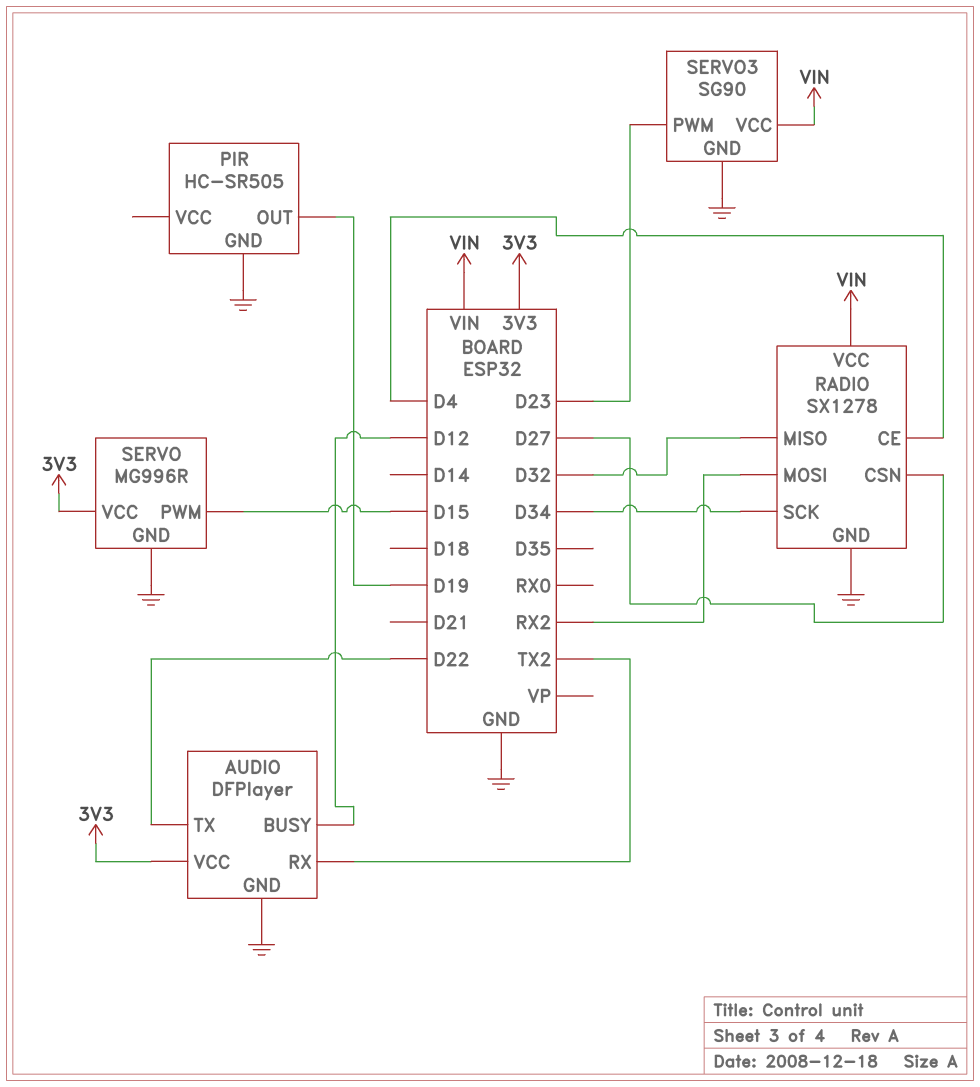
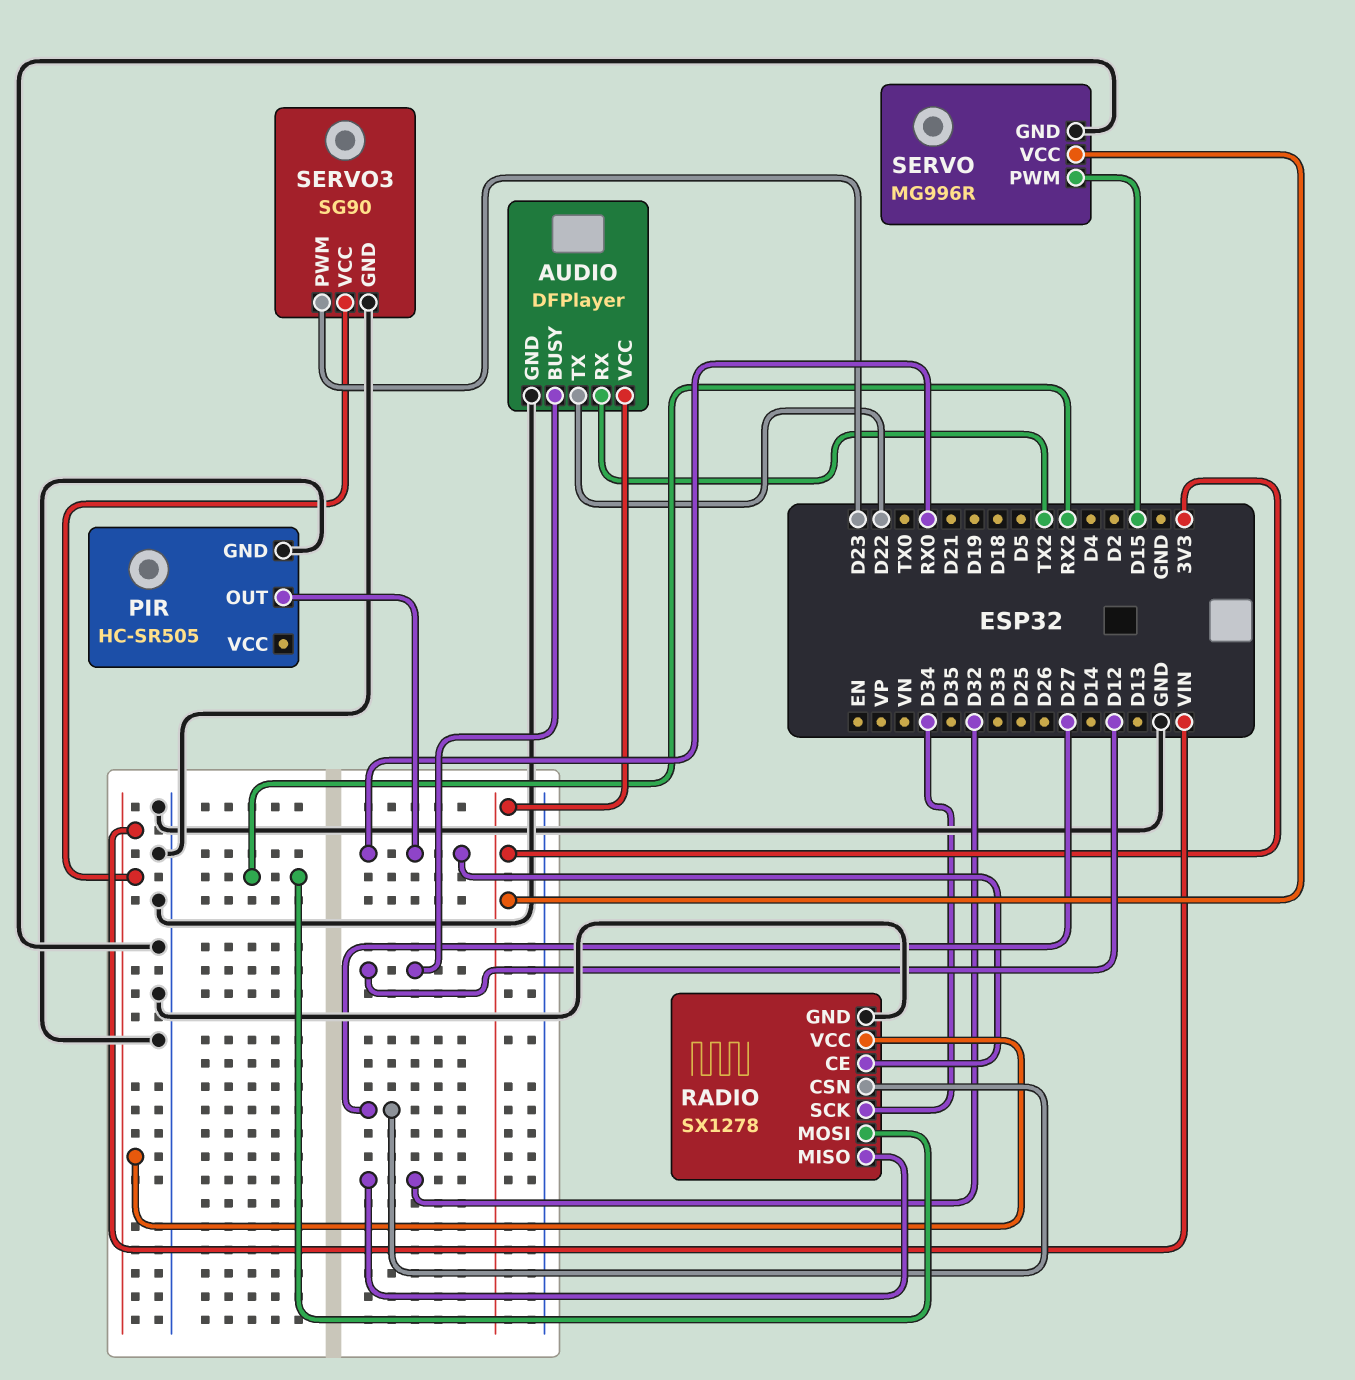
PIR pin OUT: D19 -> RX0
RADIO pin CE: D4 -> RX0

